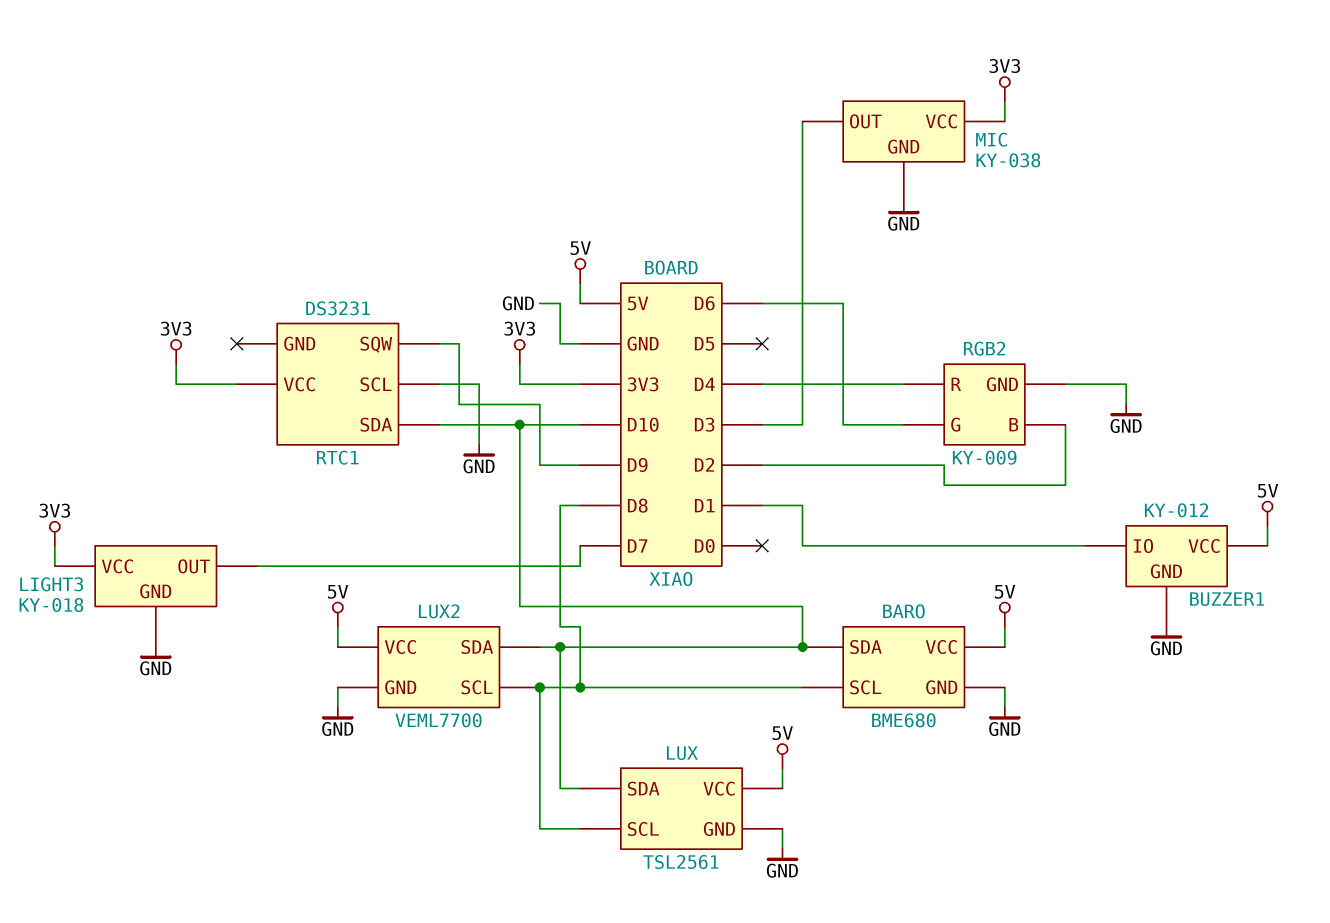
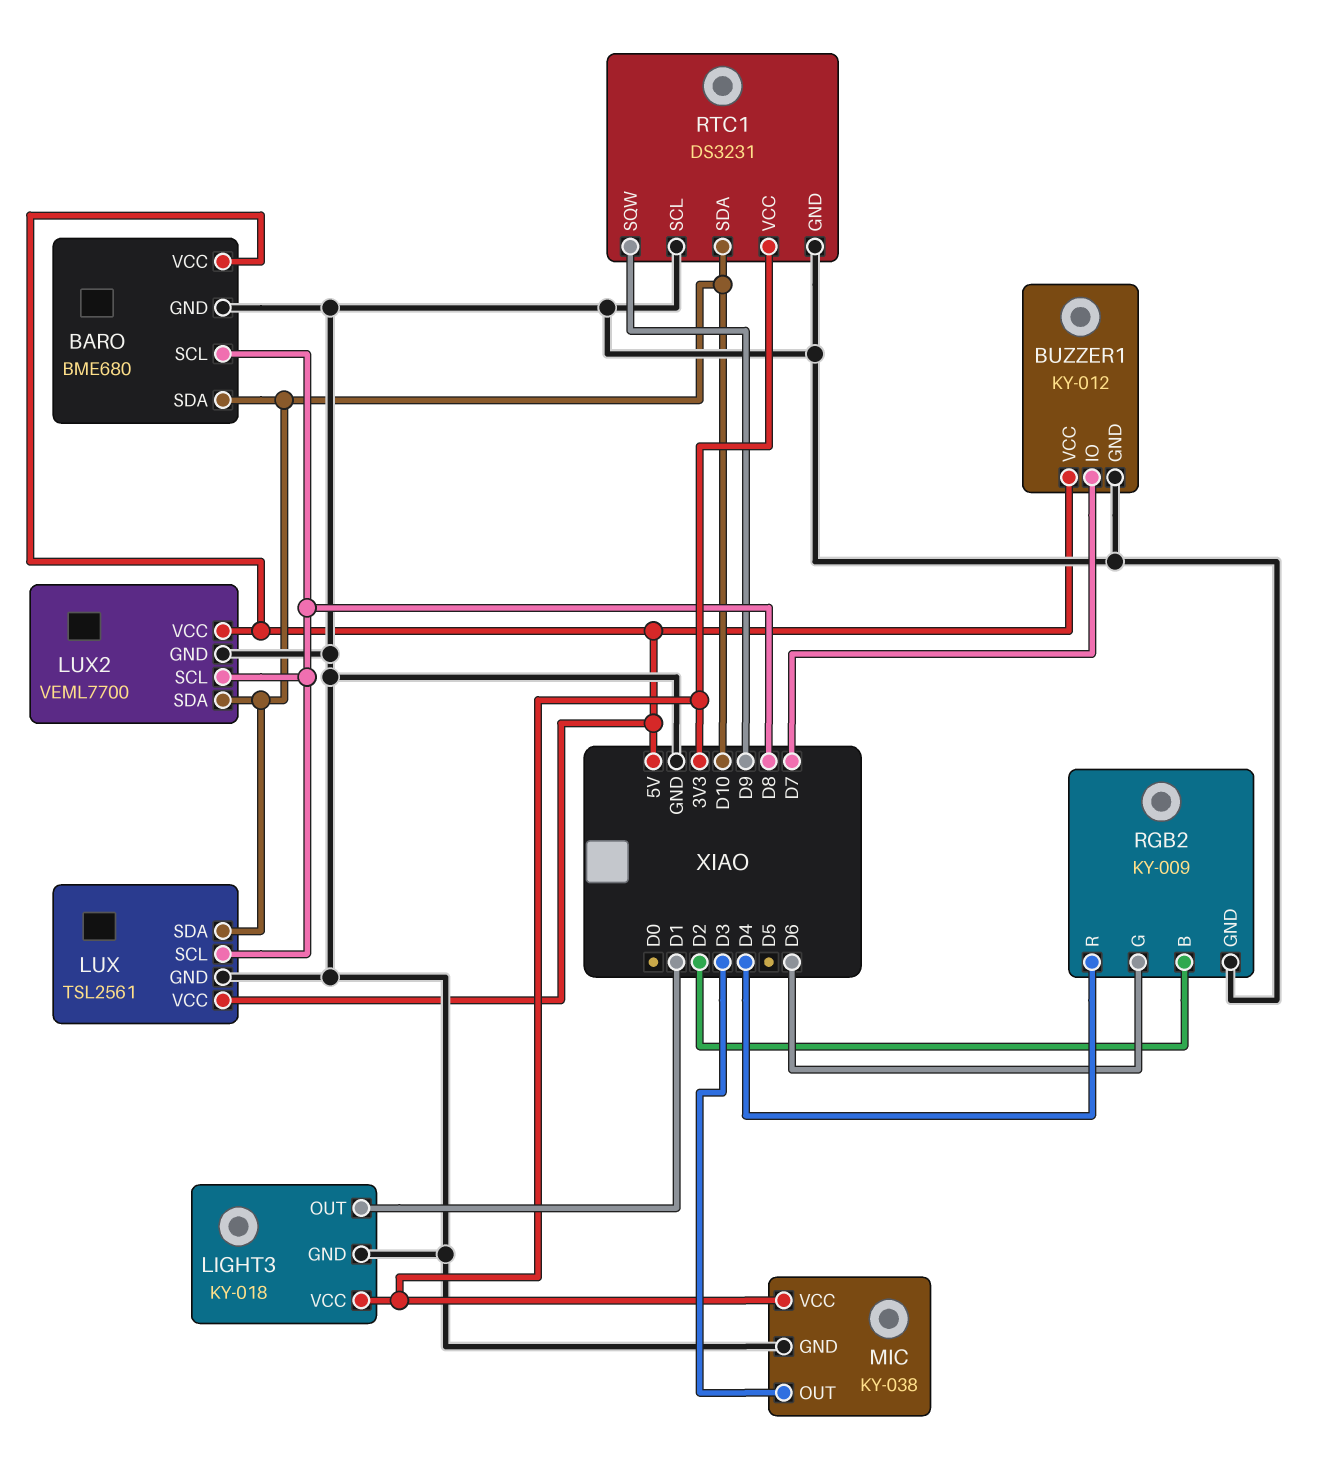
BUZZER1 pin IO: D1 -> D7
LIGHT3 pin OUT: D7 -> D1
RTC1 pin GND: none -> GND

